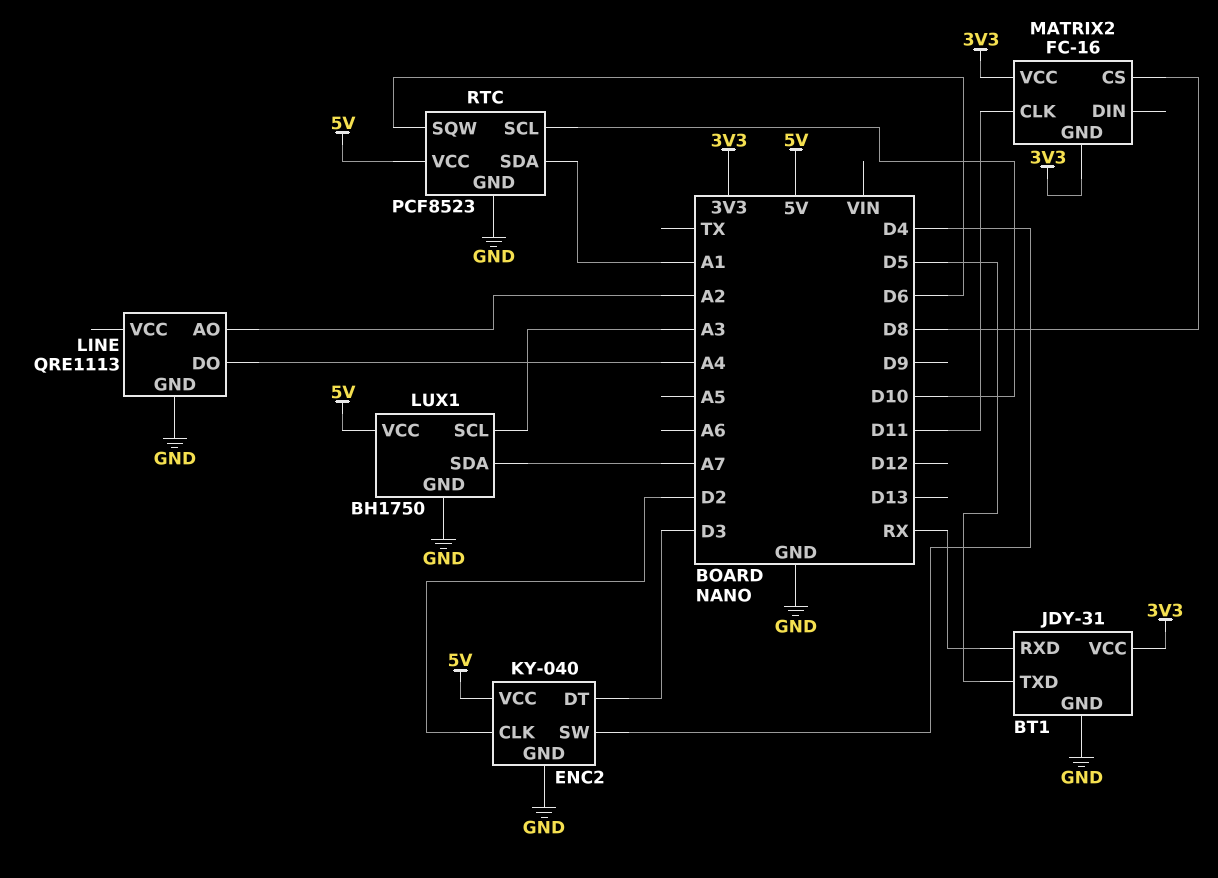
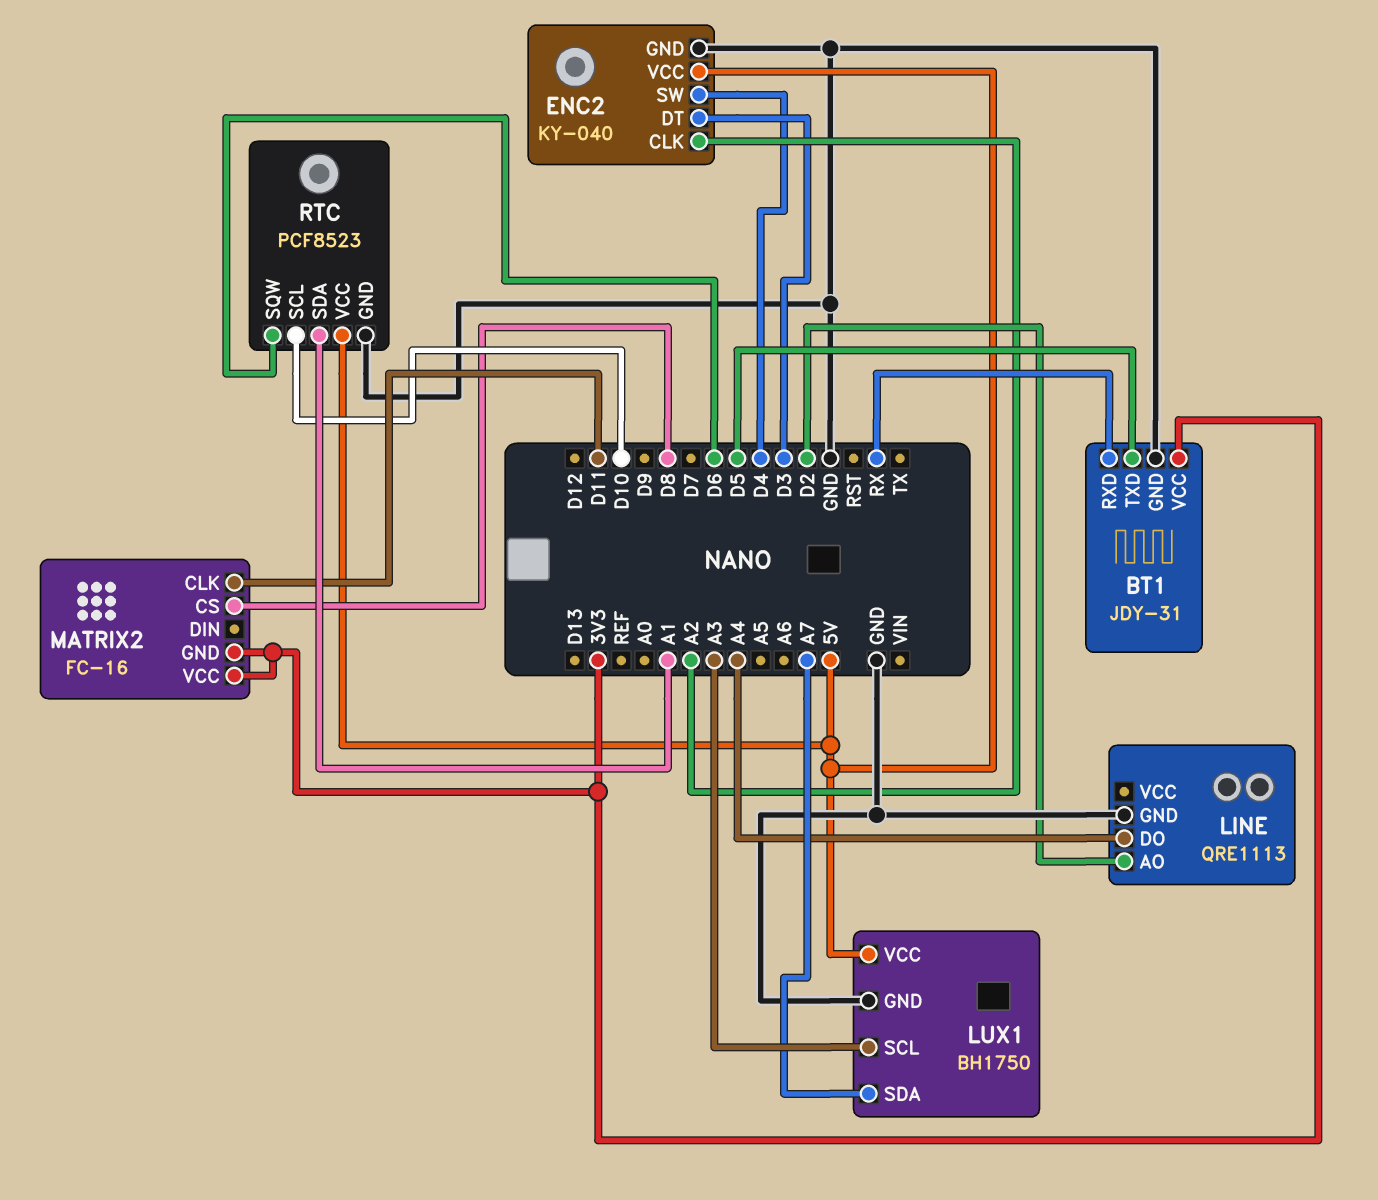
ENC2 pin CLK: D2 -> A2
LINE pin AO: A2 -> D2

